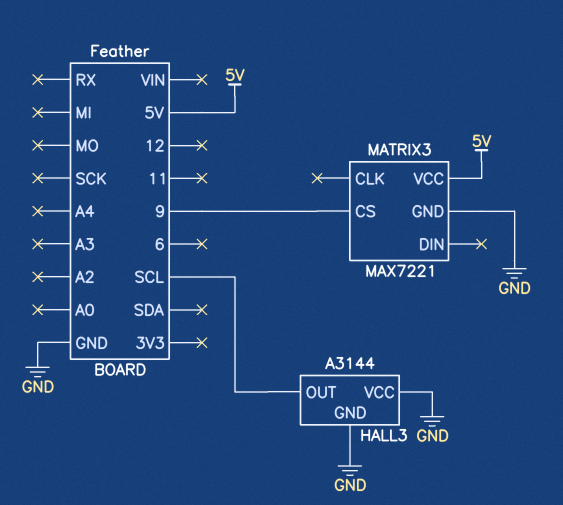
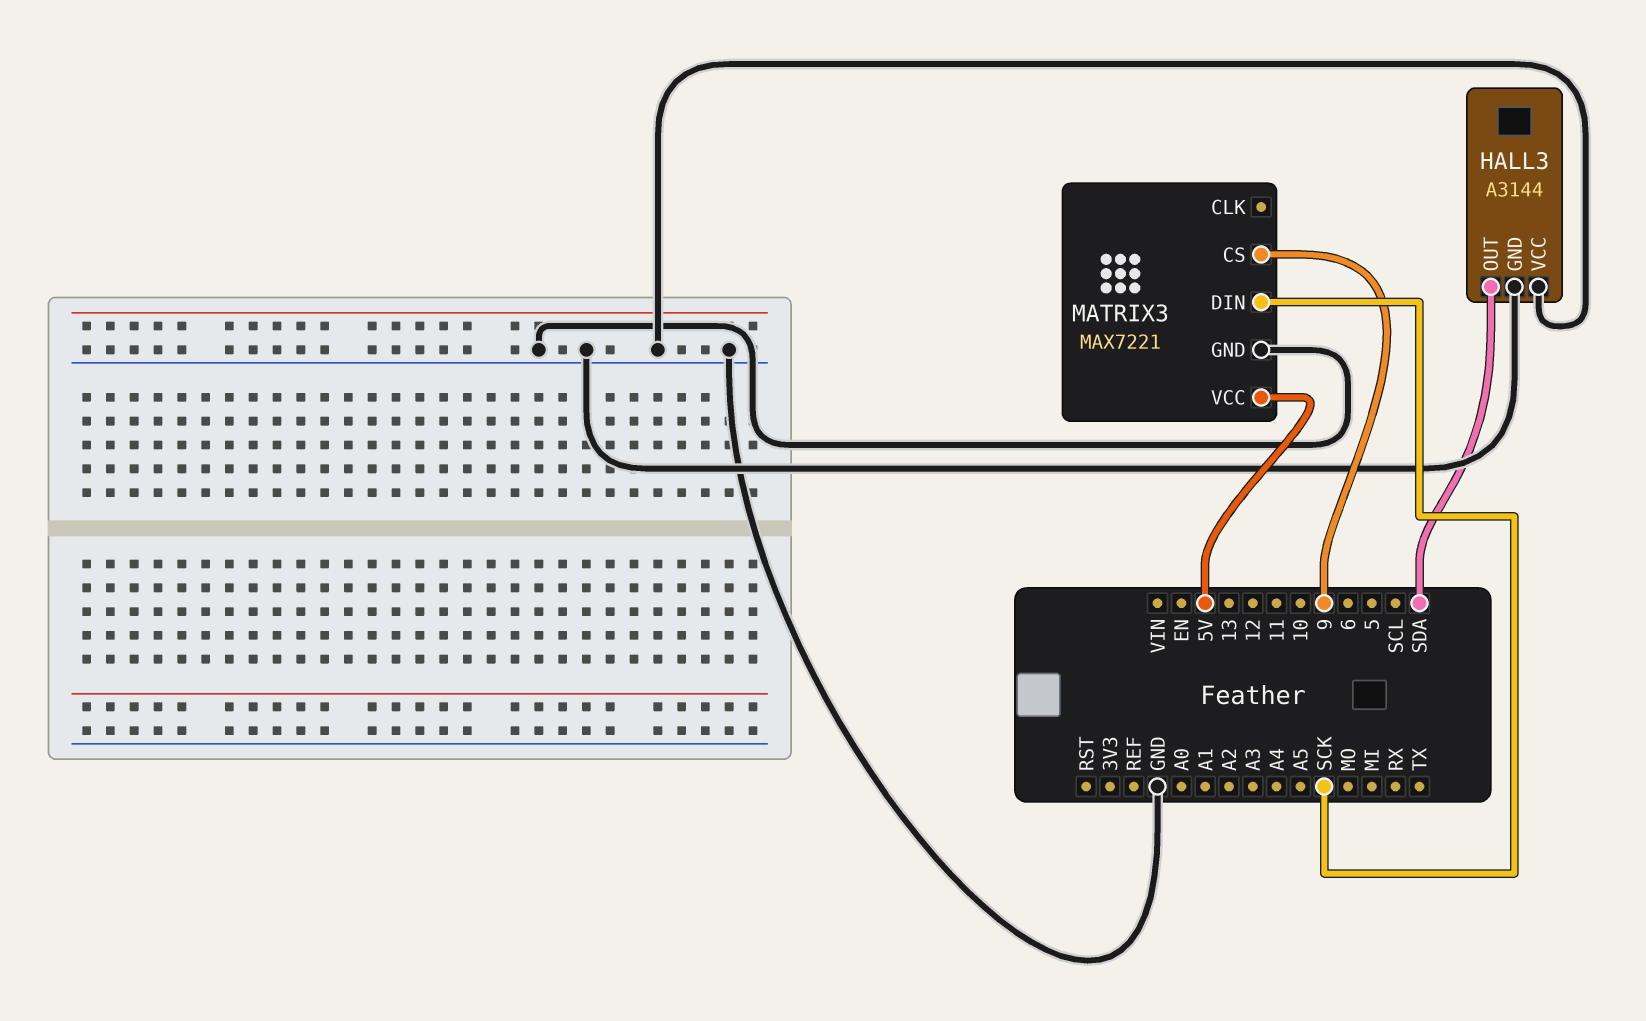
HALL3 pin OUT: SCL -> SDA
MATRIX3 pin DIN: none -> SCK

